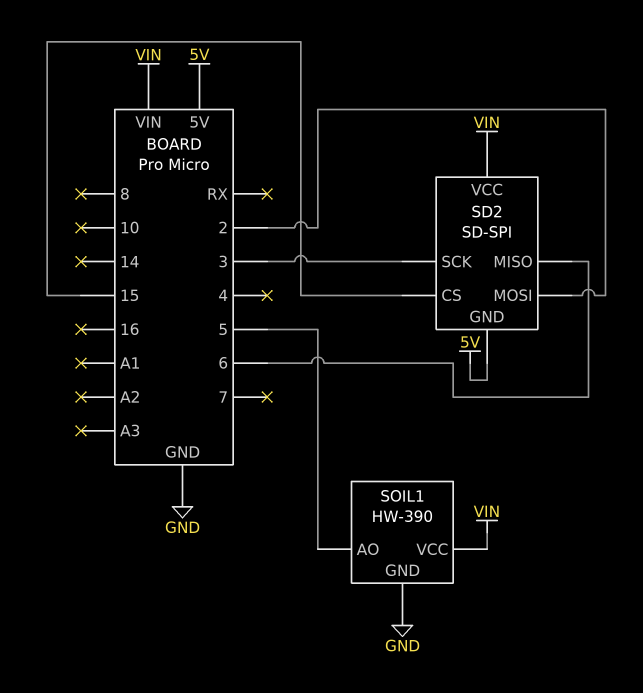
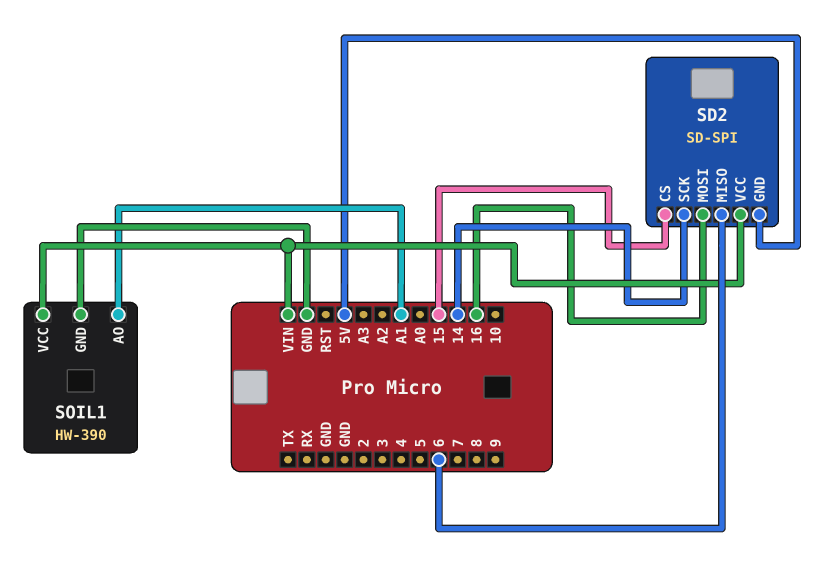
SD2 pin MOSI: 2 -> 16
SD2 pin SCK: 3 -> 14
SOIL1 pin AO: 5 -> A1

